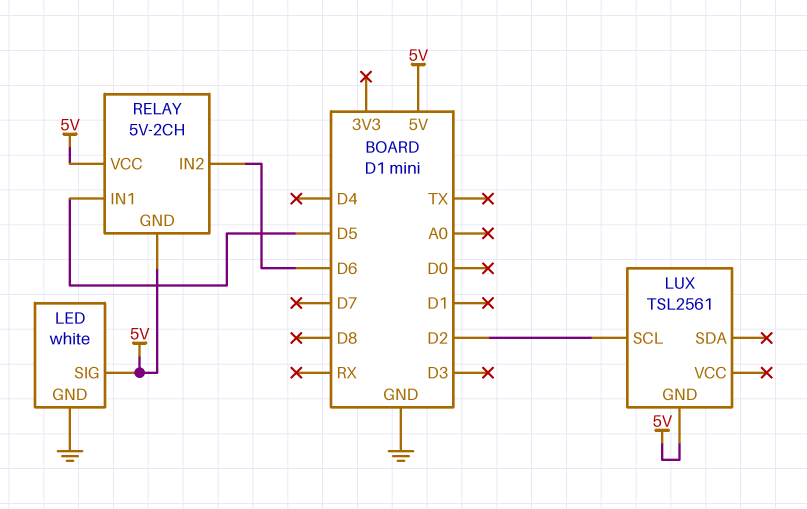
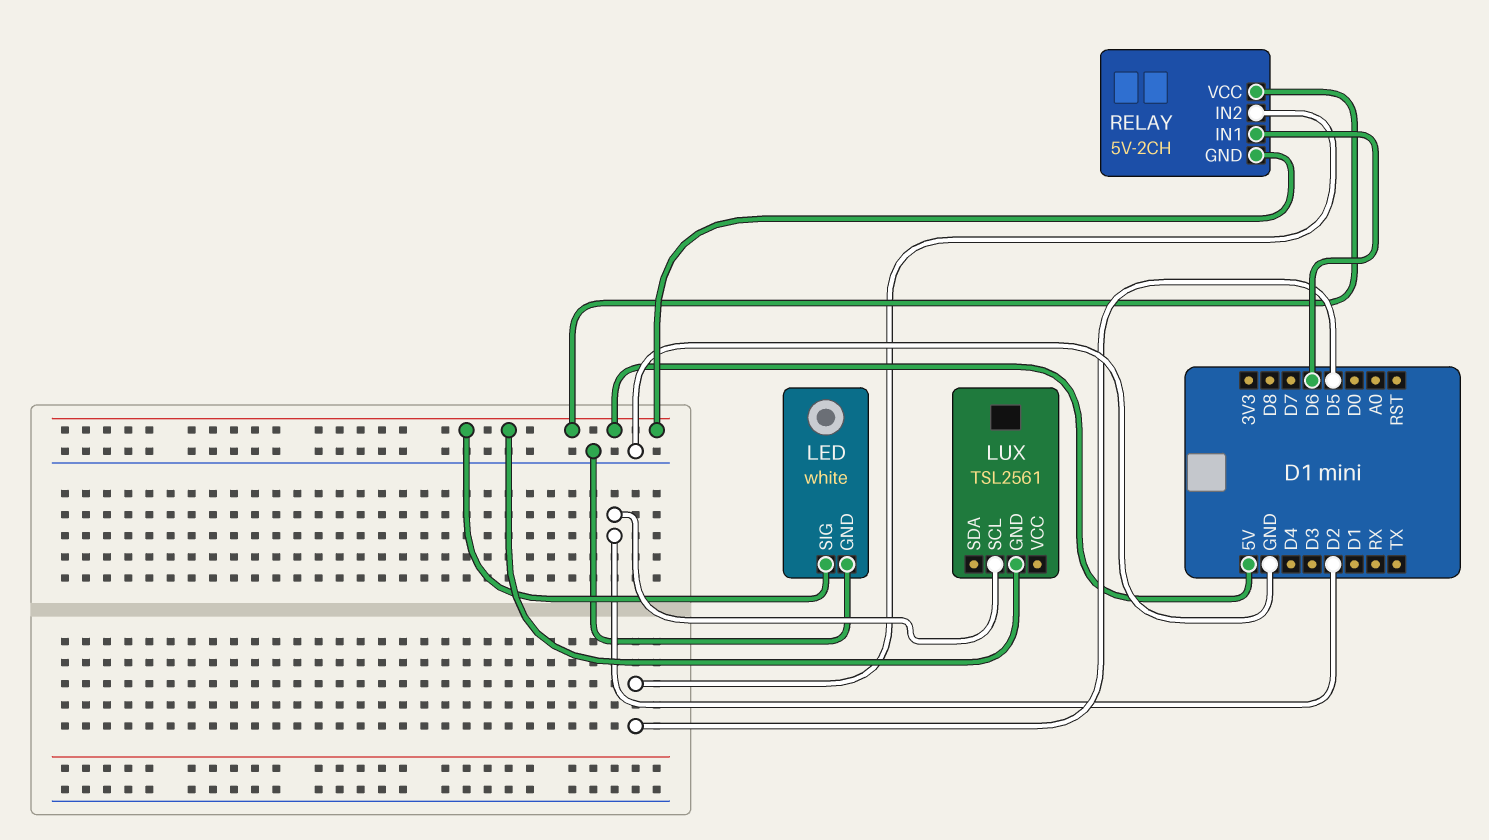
RELAY pin IN1: D5 -> D6
RELAY pin IN2: D6 -> D5

